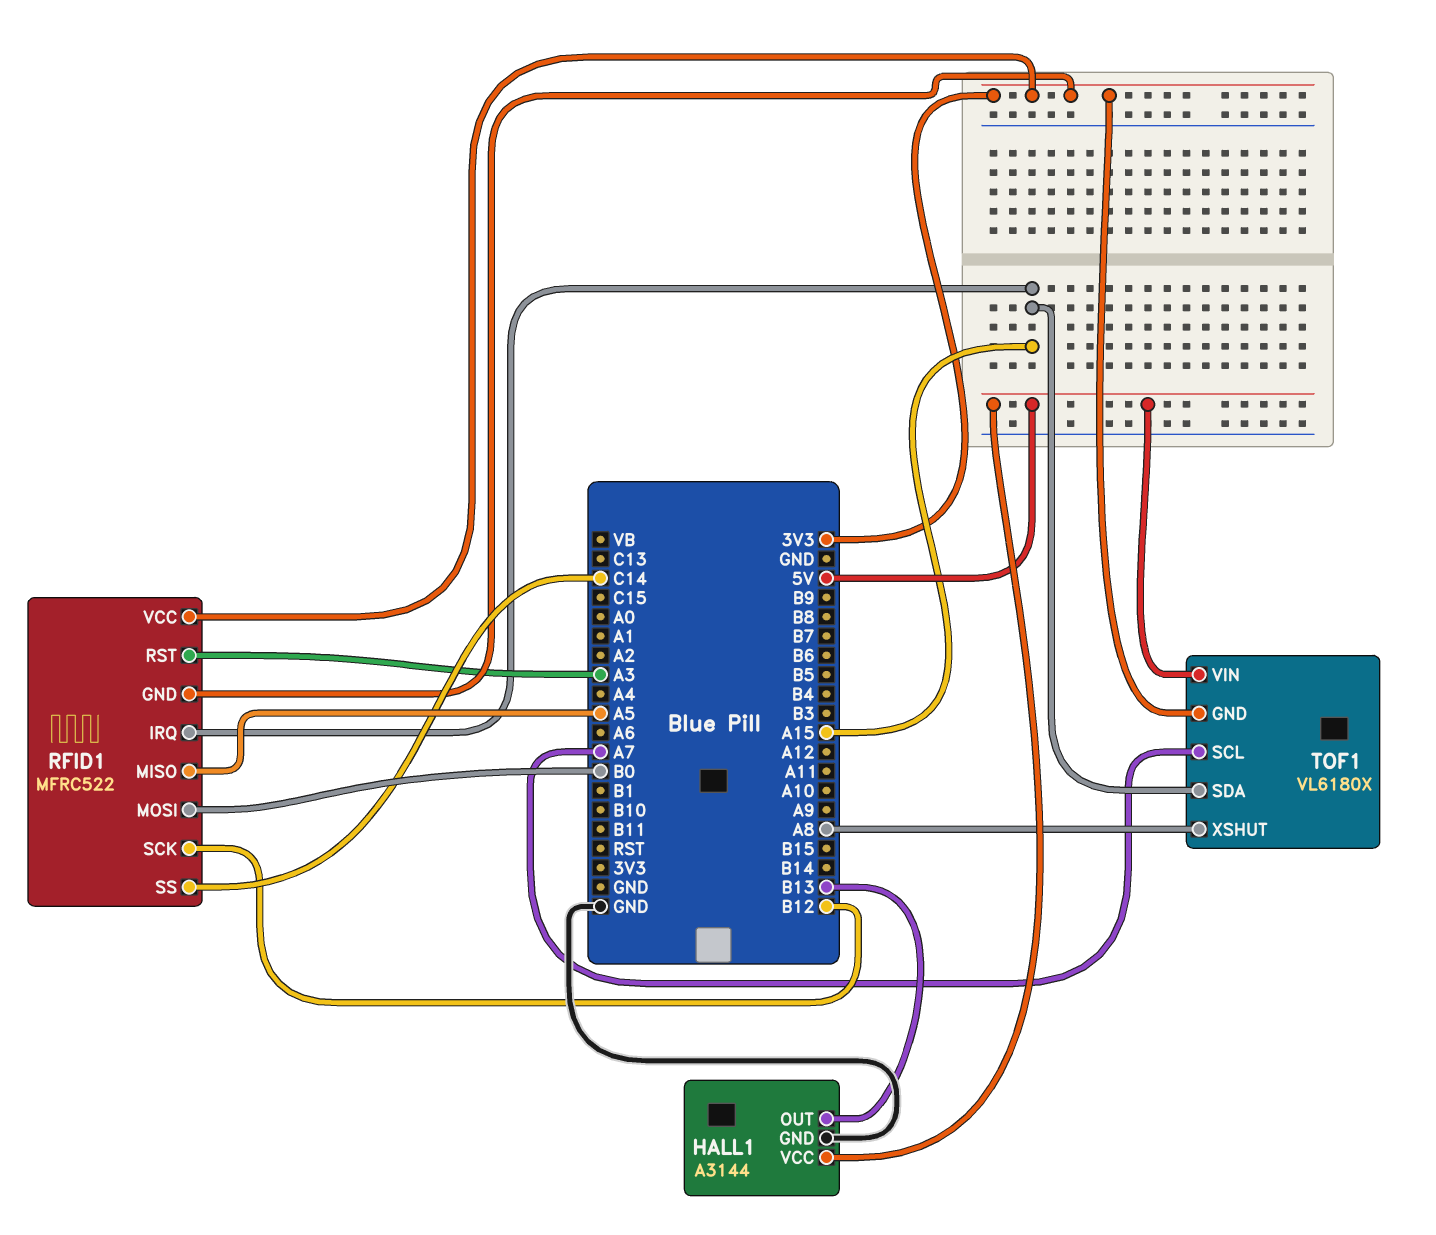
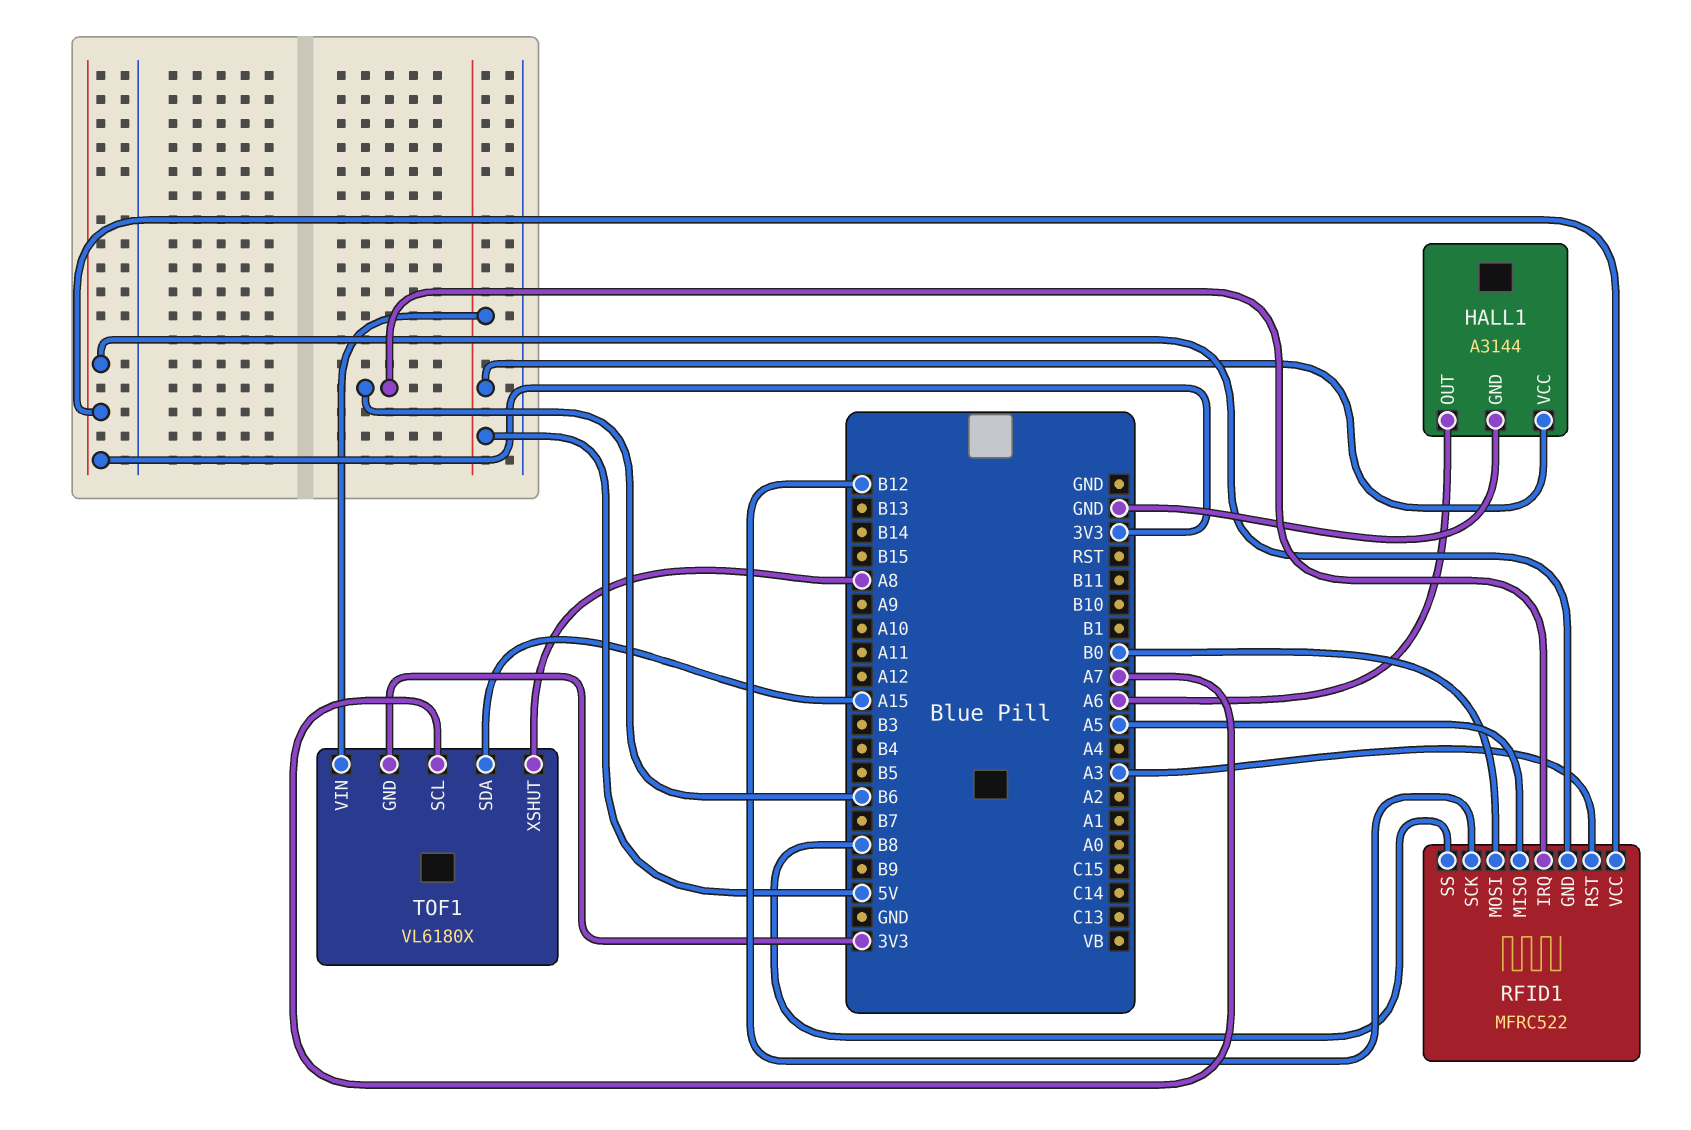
HALL1 pin OUT: B13 -> A6
RFID1 pin IRQ: A15 -> B6
RFID1 pin SS: C14 -> B8

